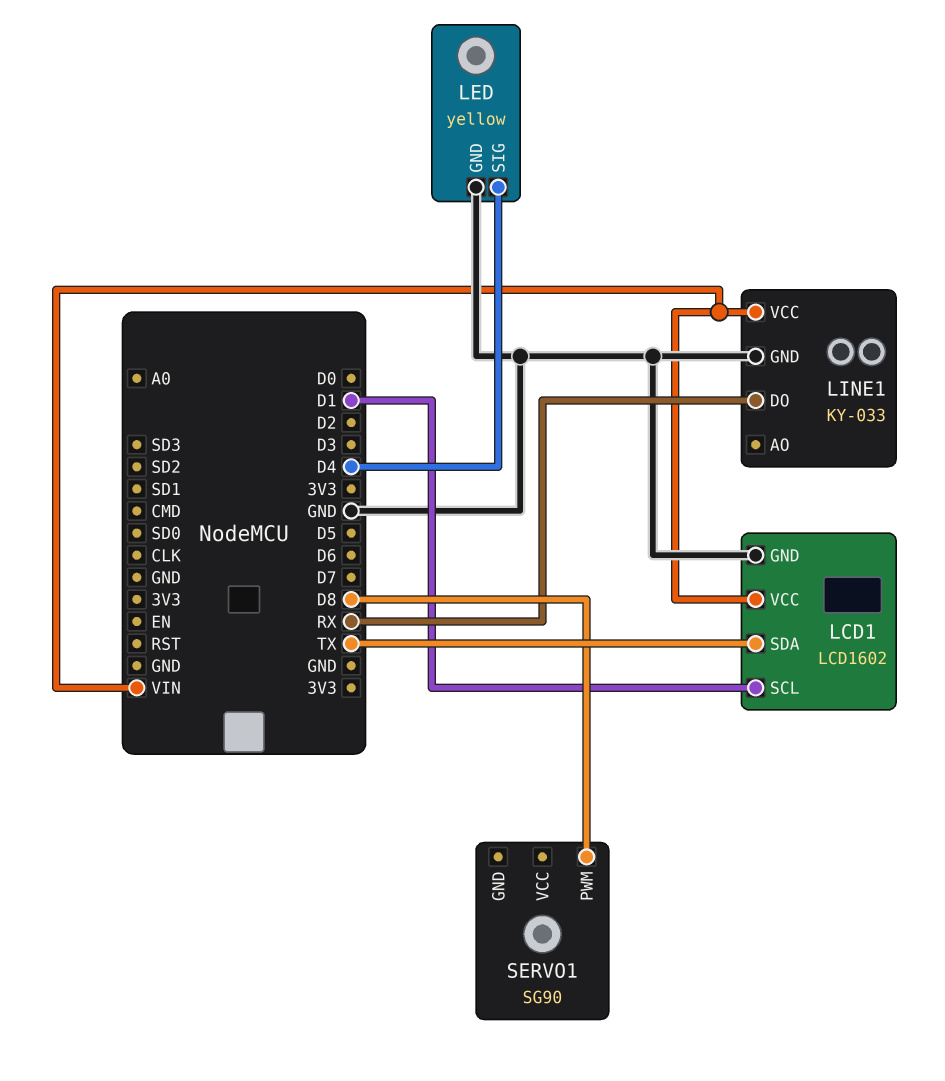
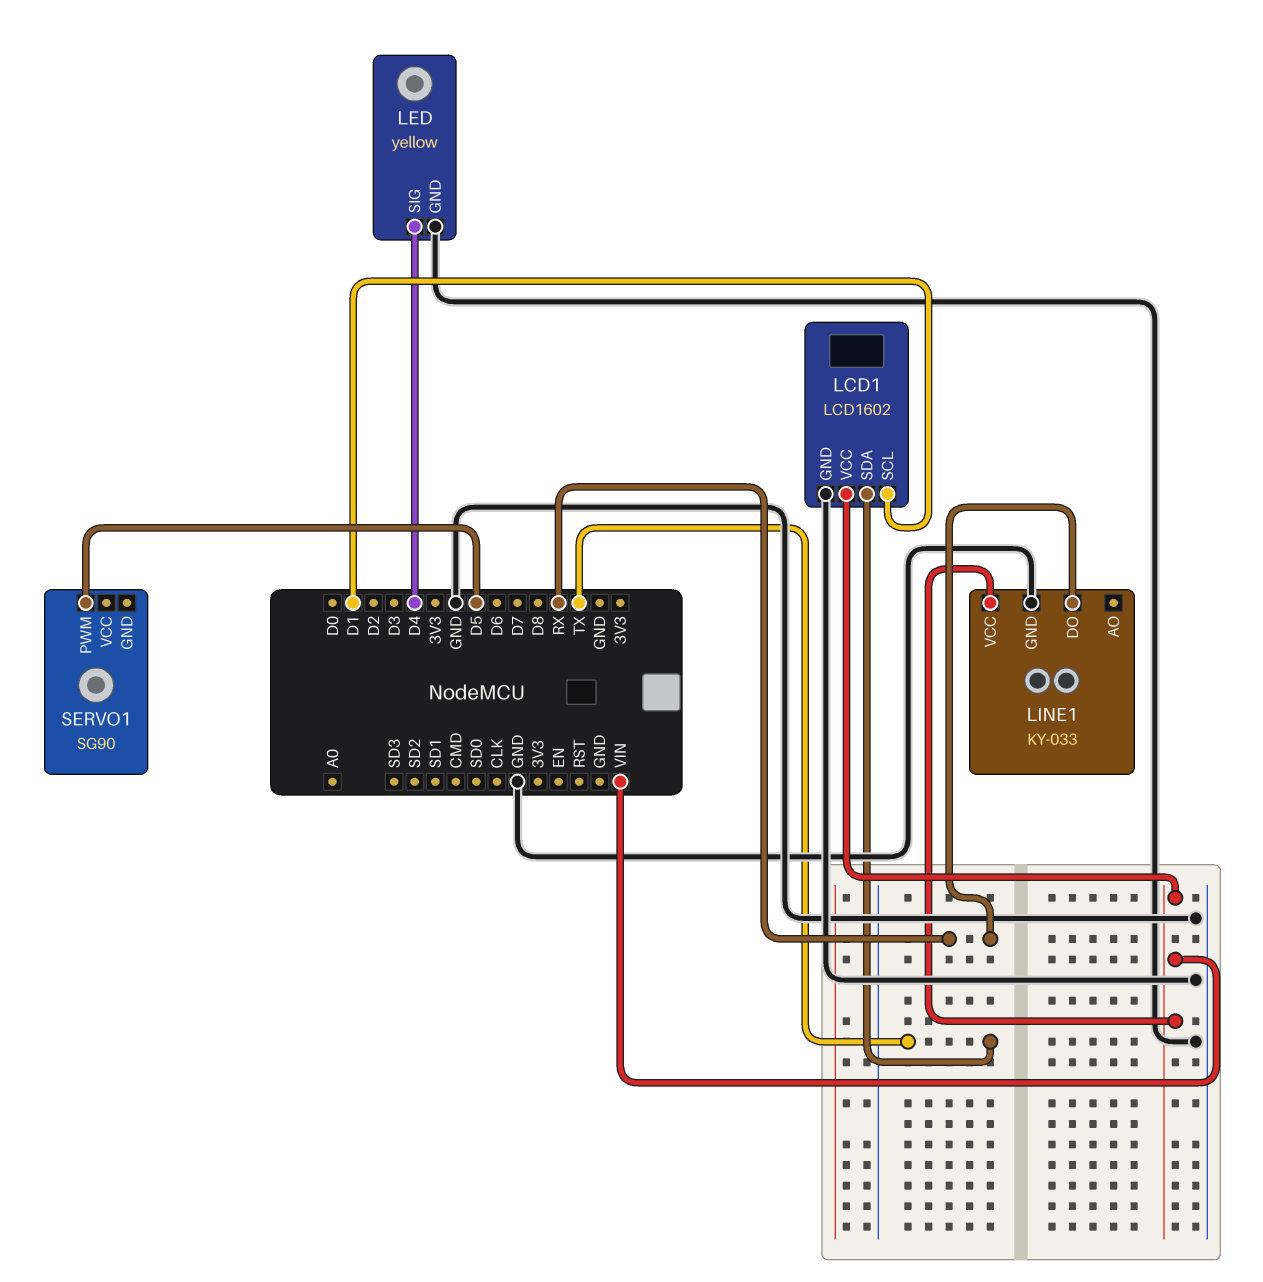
SERVO1 pin PWM: D8 -> D5

